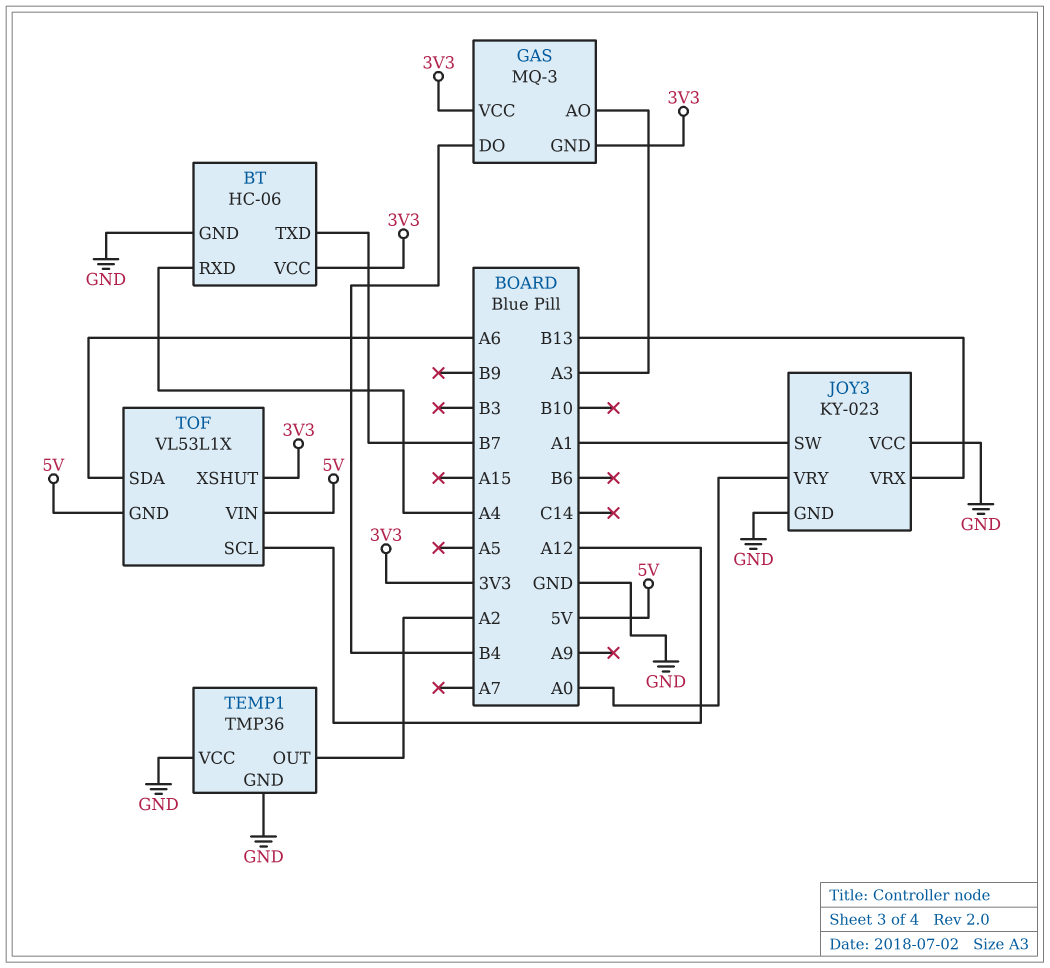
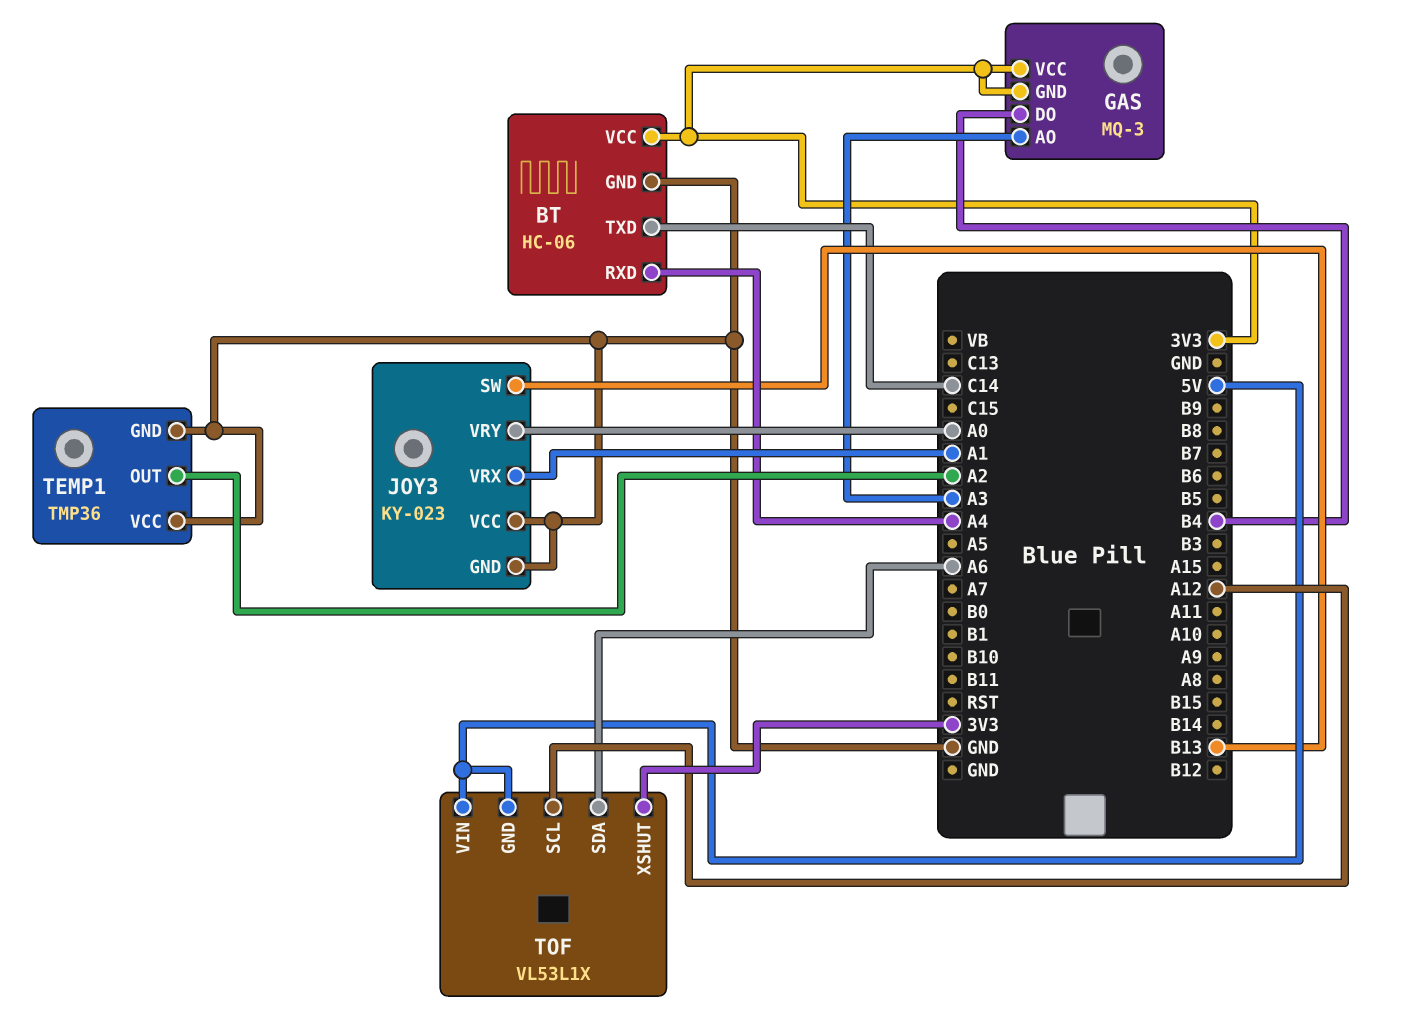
BT pin TXD: B7 -> C14
JOY3 pin SW: A1 -> B13
JOY3 pin VRX: B13 -> A1

